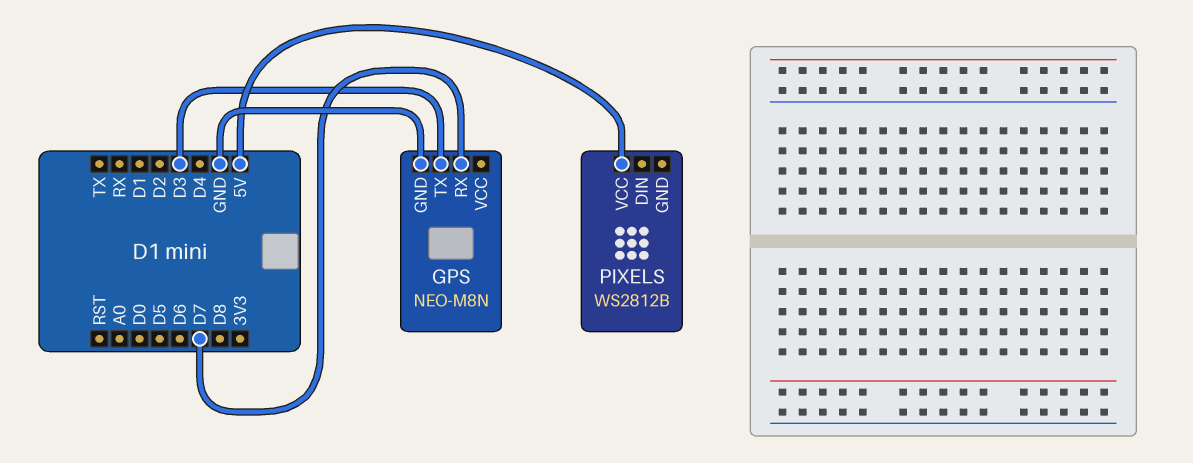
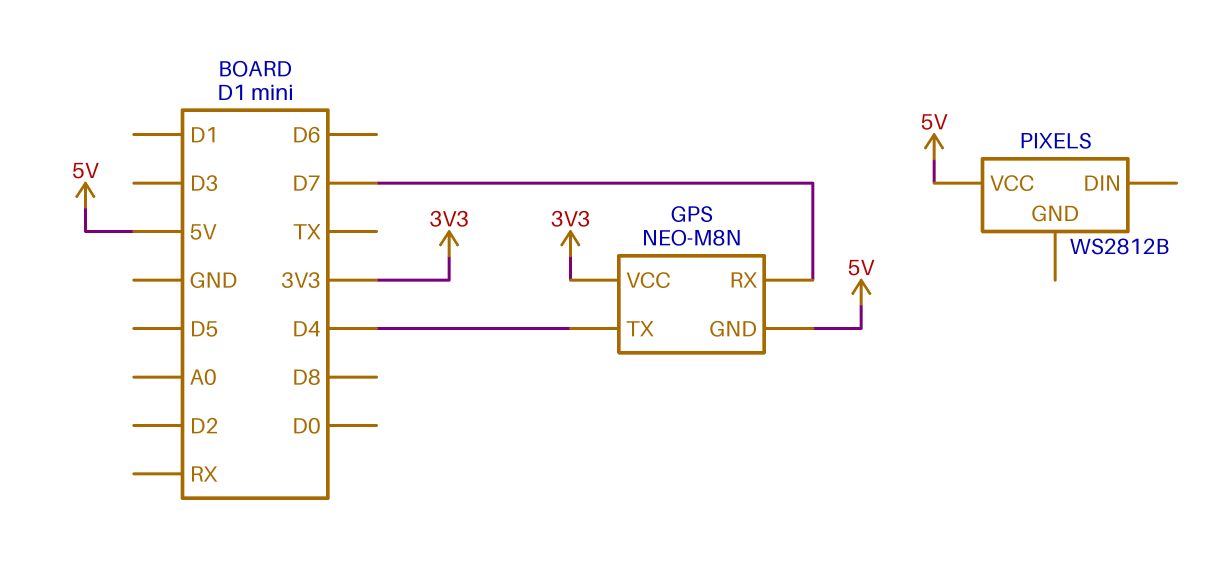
GPS pin GND: GND -> 5V
GPS pin TX: D3 -> D4
GPS pin VCC: none -> 3V3

